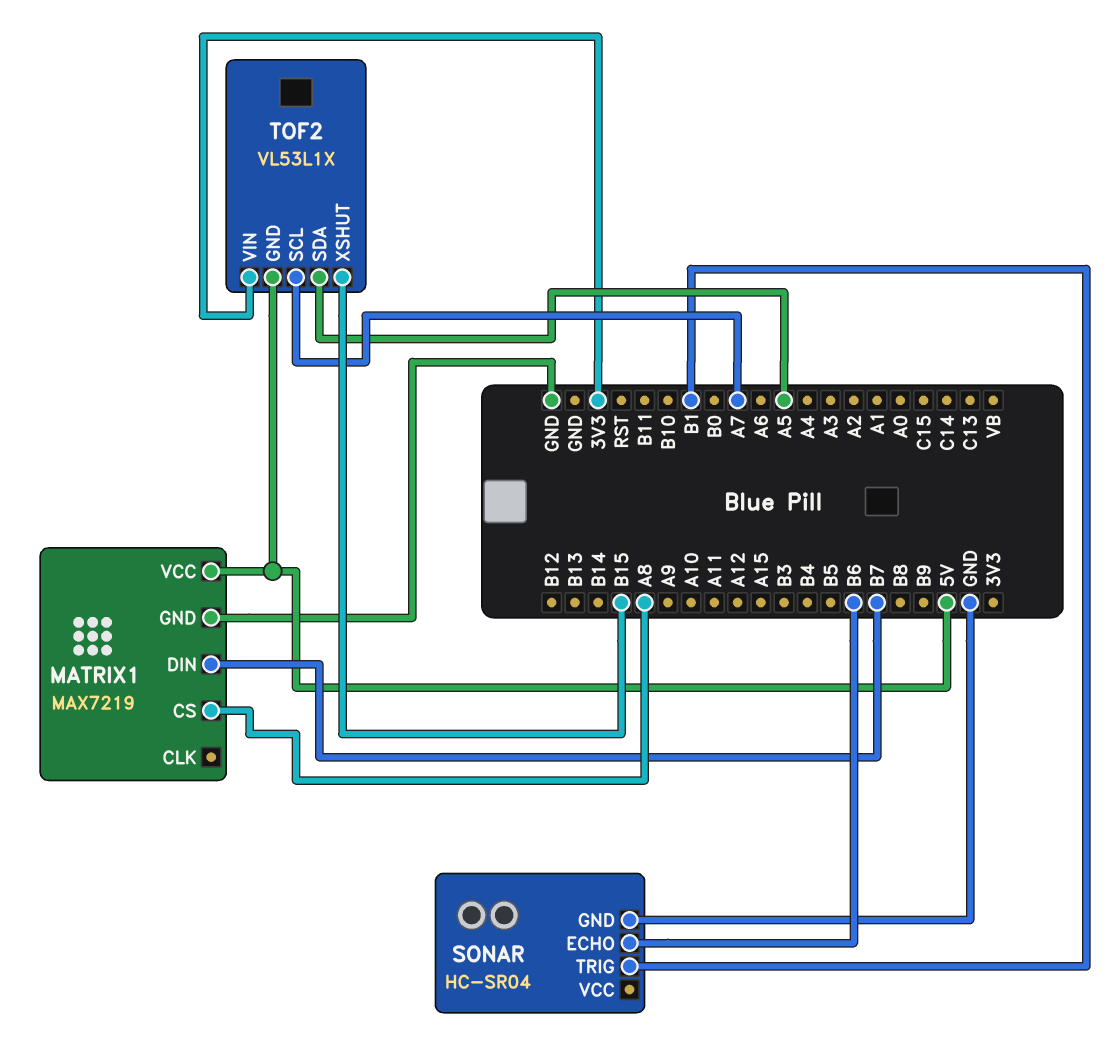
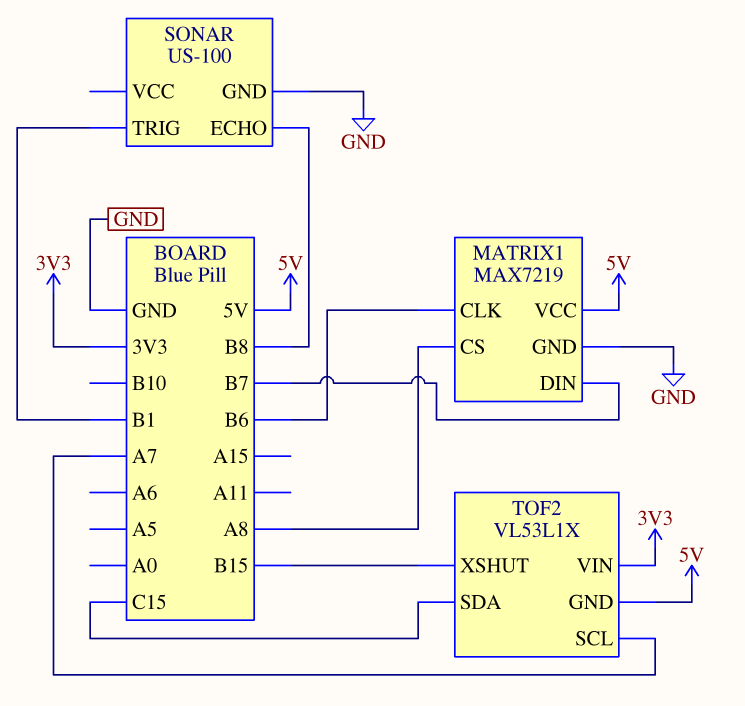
MATRIX1 pin CLK: none -> B6
SONAR: HC-SR04 -> US-100
SONAR pin ECHO: B6 -> B8
TOF2 pin SDA: A5 -> C15

